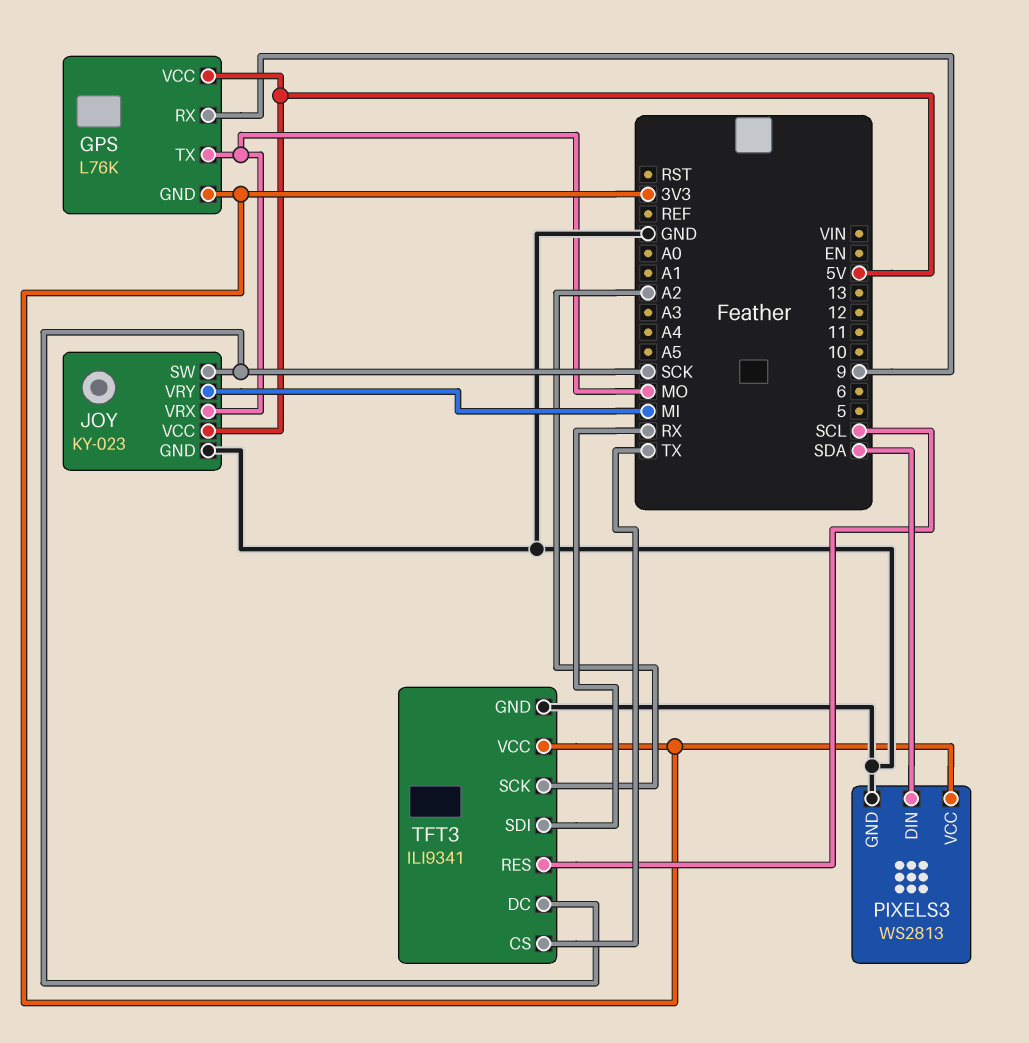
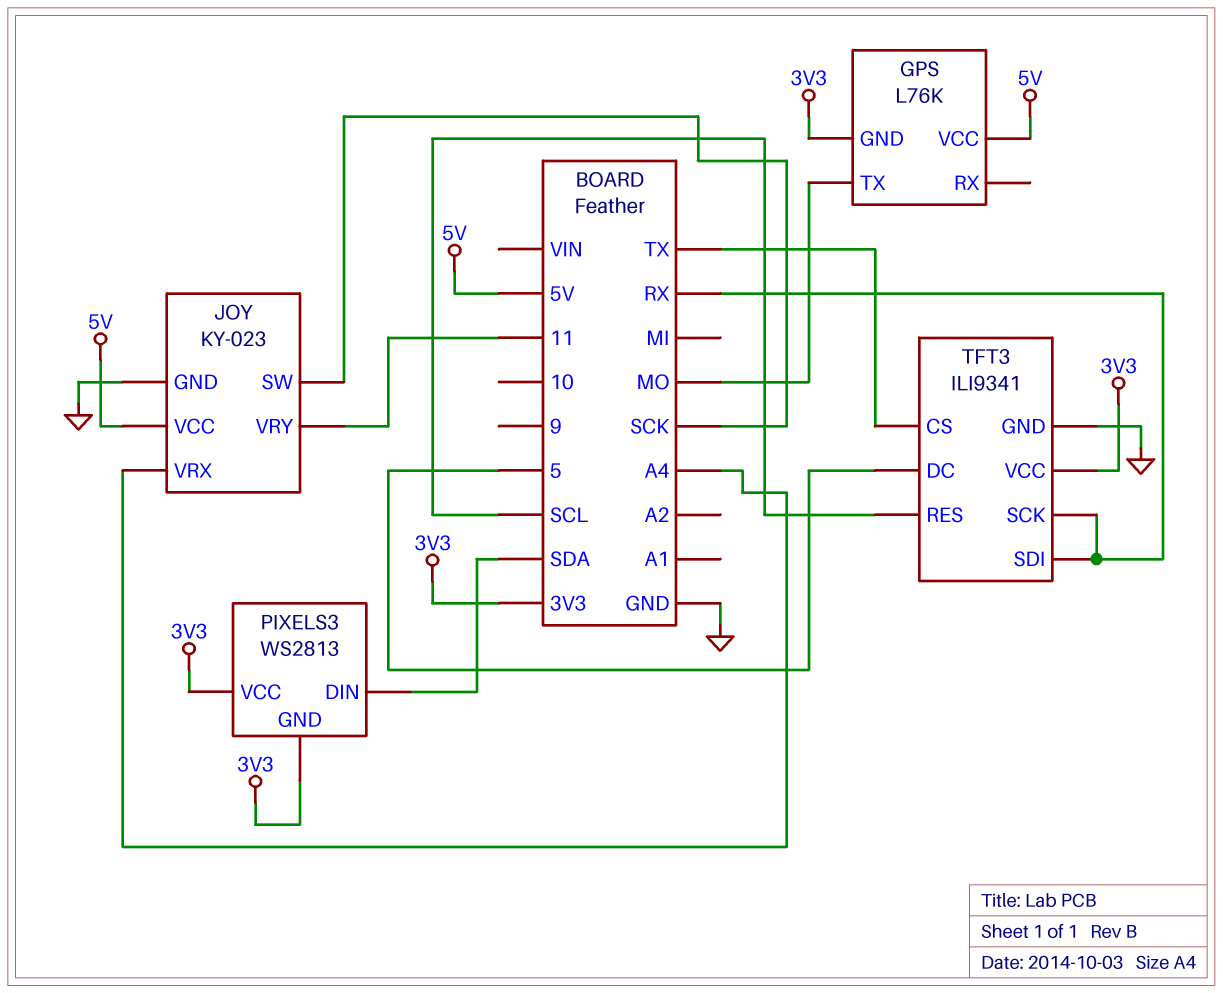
GPS pin RX: 9 -> none
JOY pin VRX: MO -> A4
JOY pin VRY: MI -> 11
PIXELS3 pin GND: GND -> 3V3
TFT3 pin DC: SCK -> 5
TFT3 pin SCK: A2 -> RX

